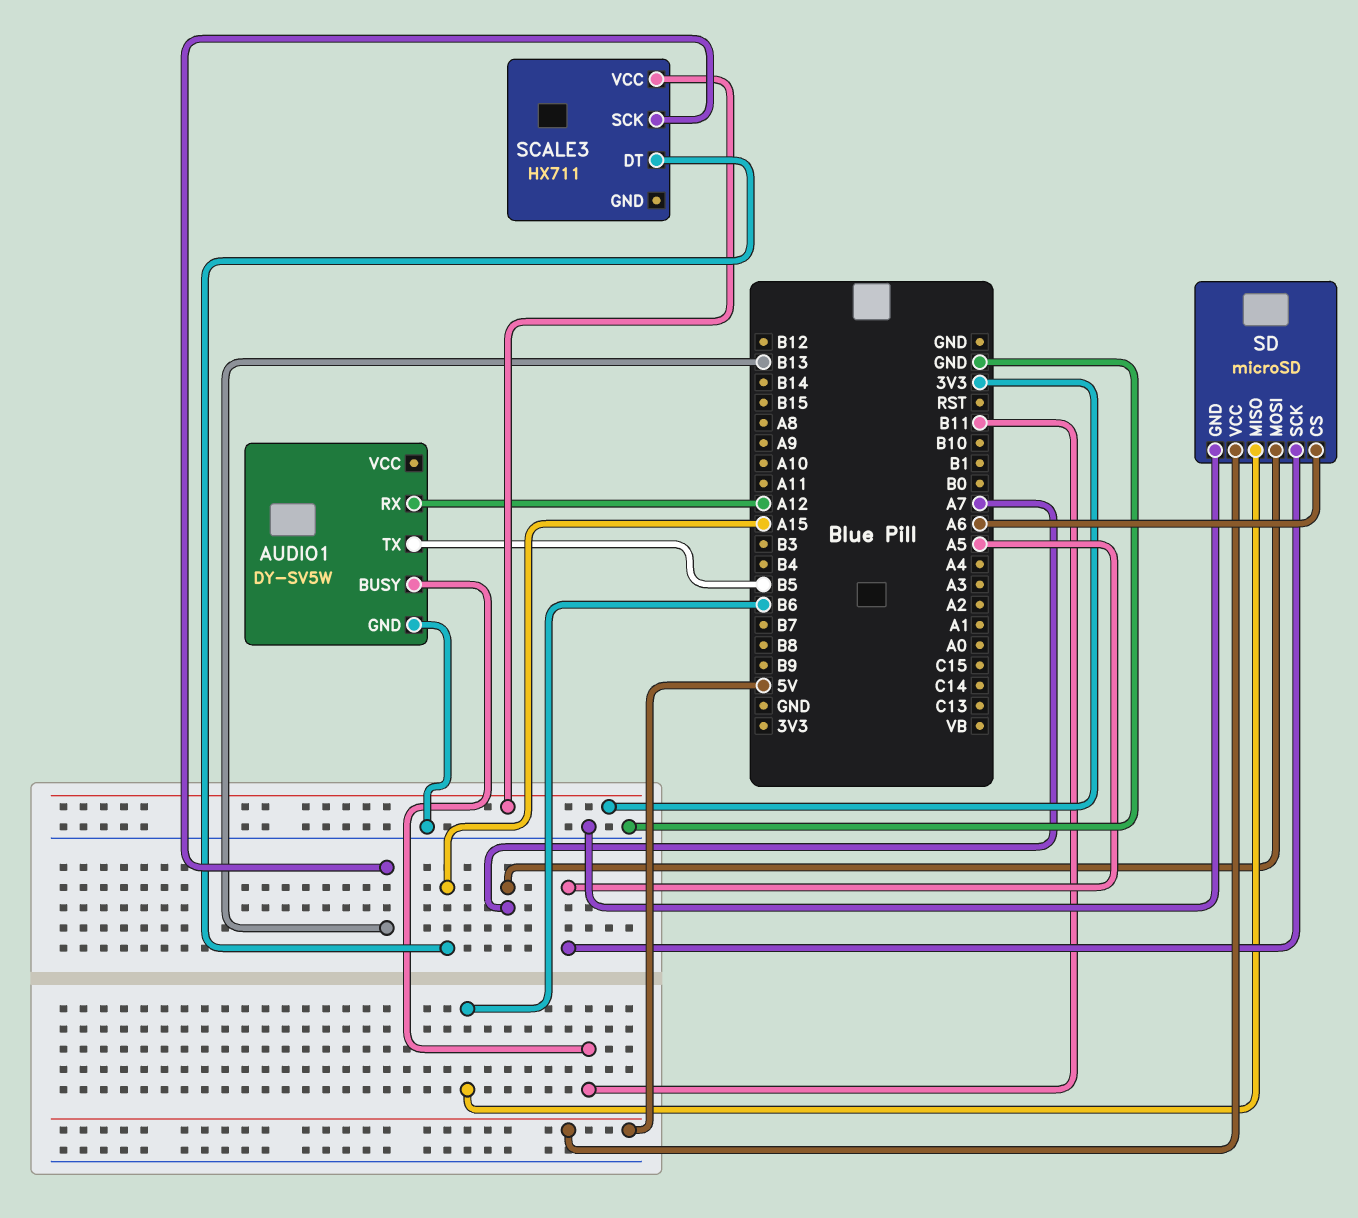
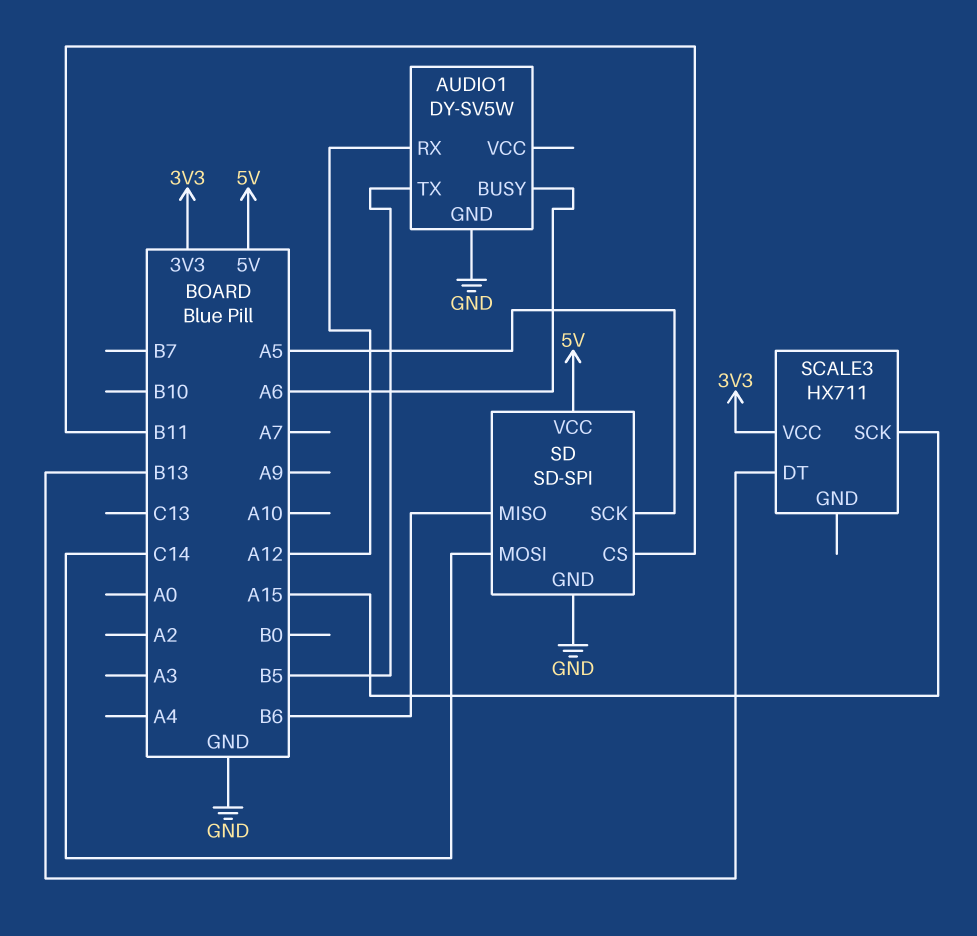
AUDIO1 pin BUSY: B11 -> A6
SCALE3 pin DT: A15 -> B13
SCALE3 pin SCK: B13 -> A15
SD: microSD -> SD-SPI
SD pin CS: A6 -> B11
SD pin MOSI: A7 -> C14

